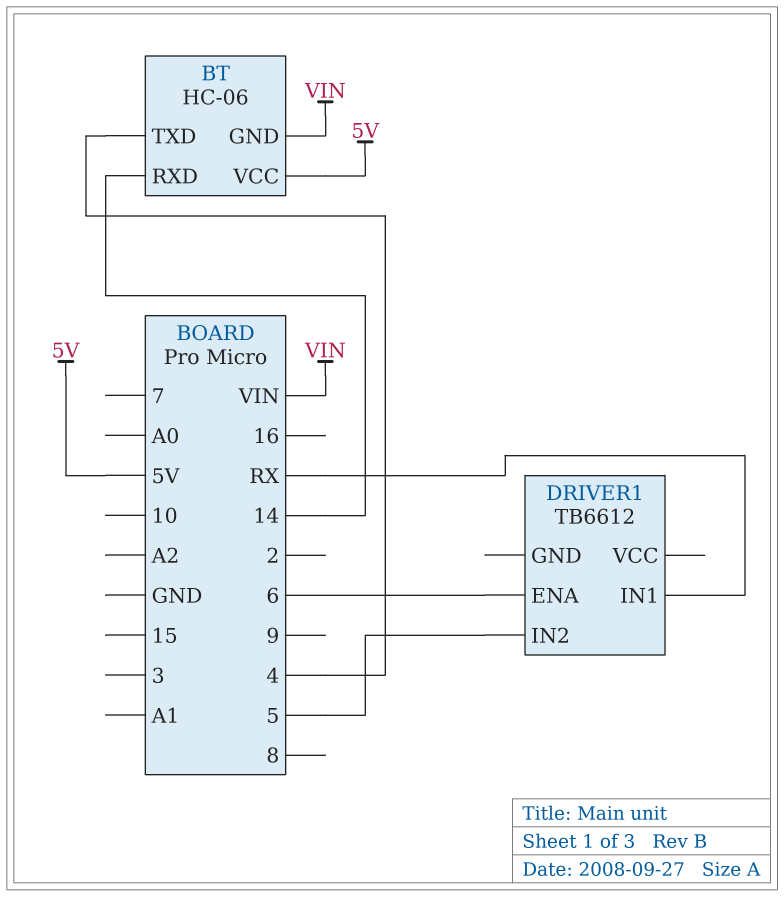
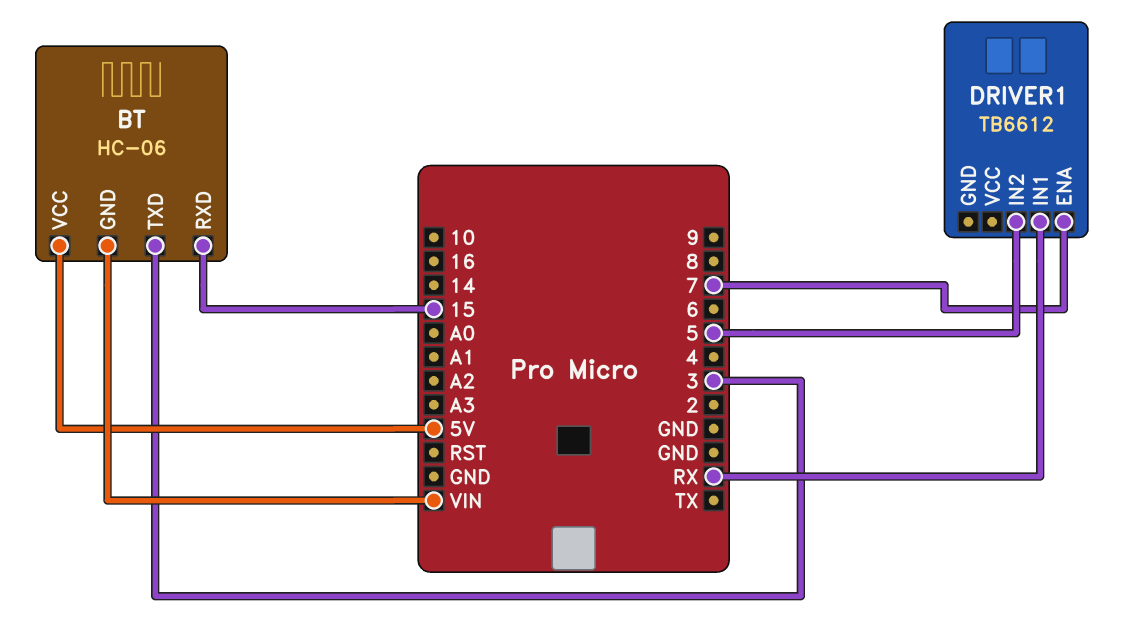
BT pin RXD: 14 -> 15
BT pin TXD: 4 -> 3
DRIVER1 pin ENA: 6 -> 7

